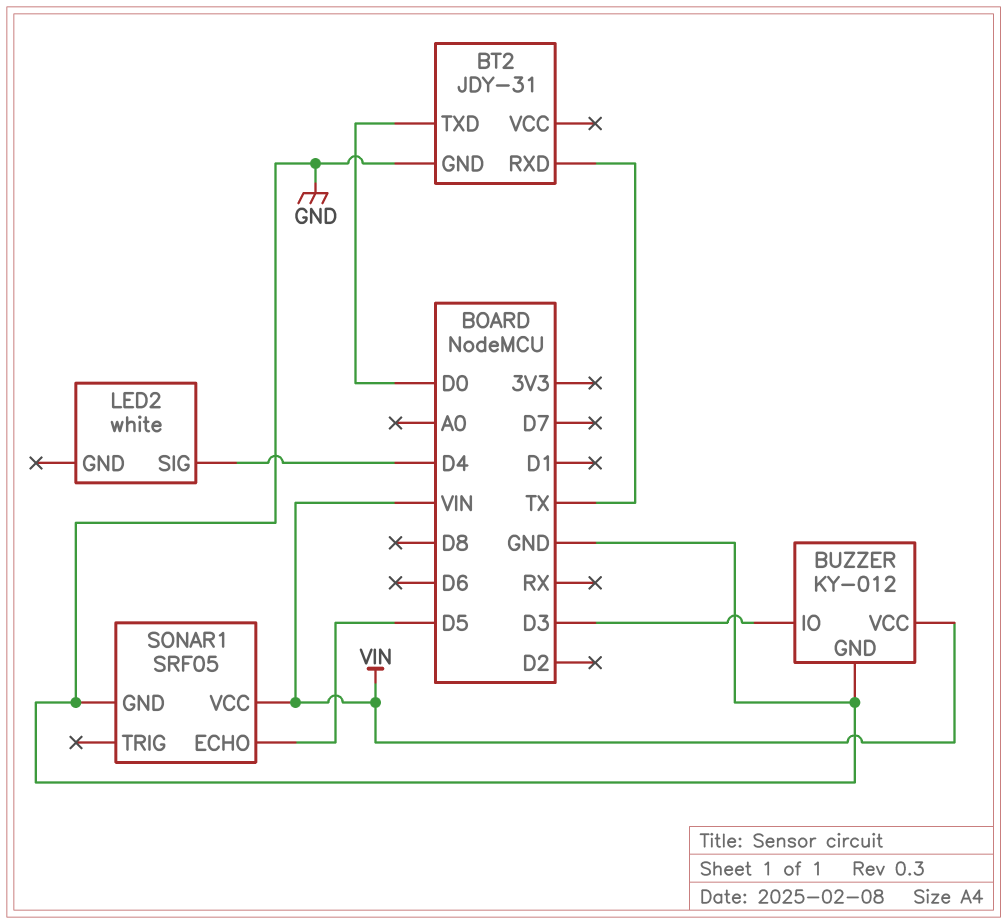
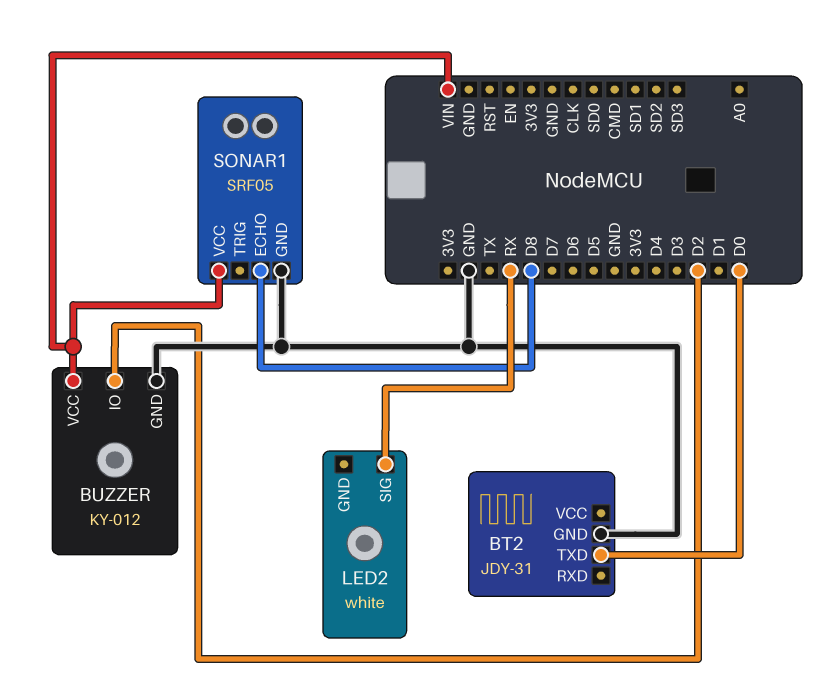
BT2 pin RXD: TX -> none
BUZZER pin IO: D3 -> D2
LED2 pin SIG: D4 -> RX
SONAR1 pin ECHO: D5 -> D8

